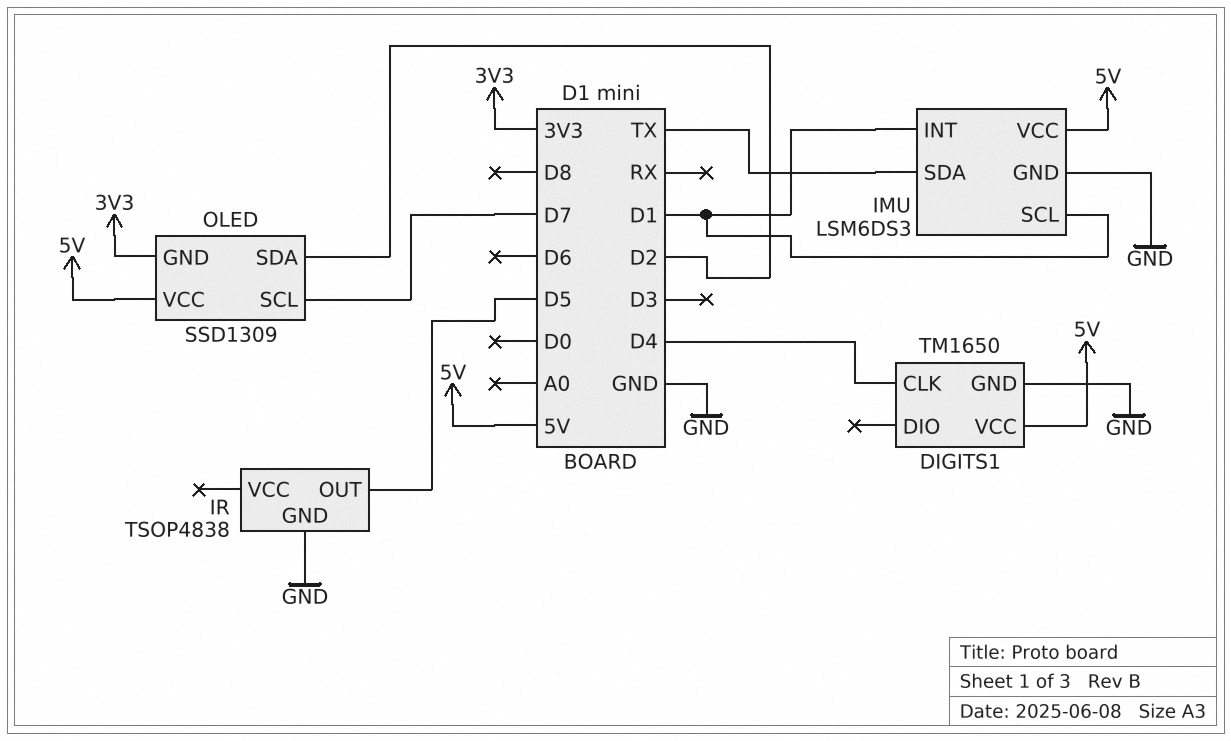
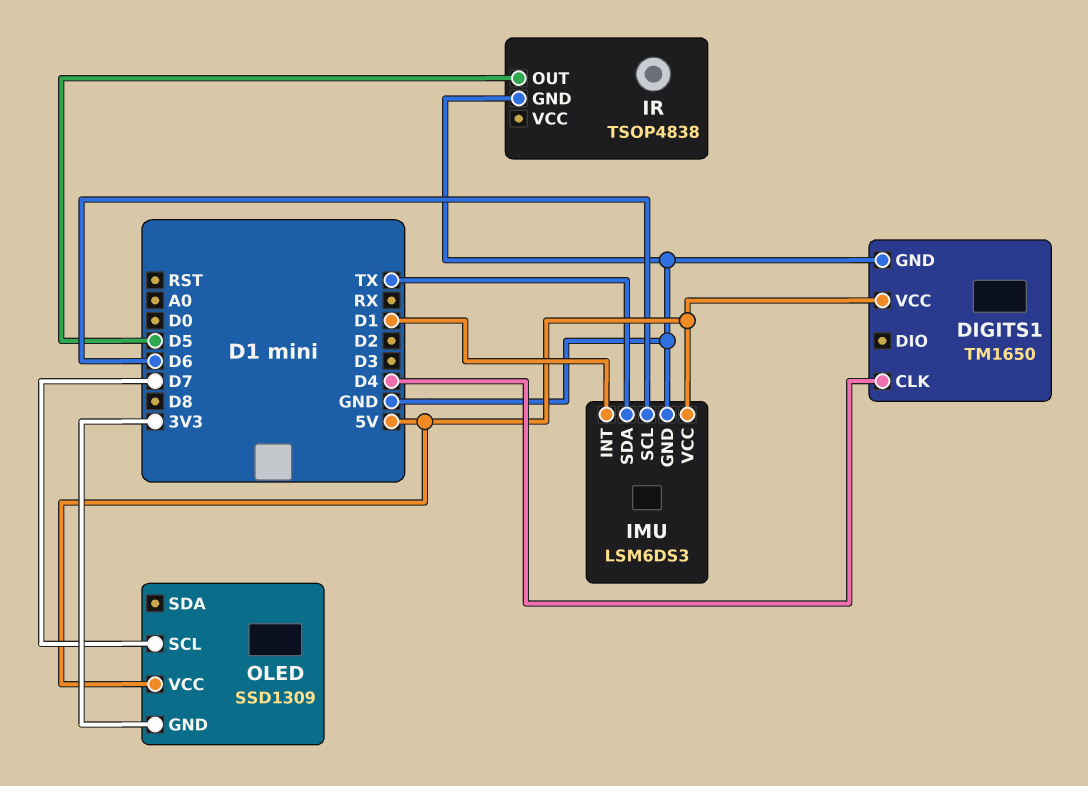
IMU pin SCL: D1 -> D6
OLED pin SDA: D2 -> none

